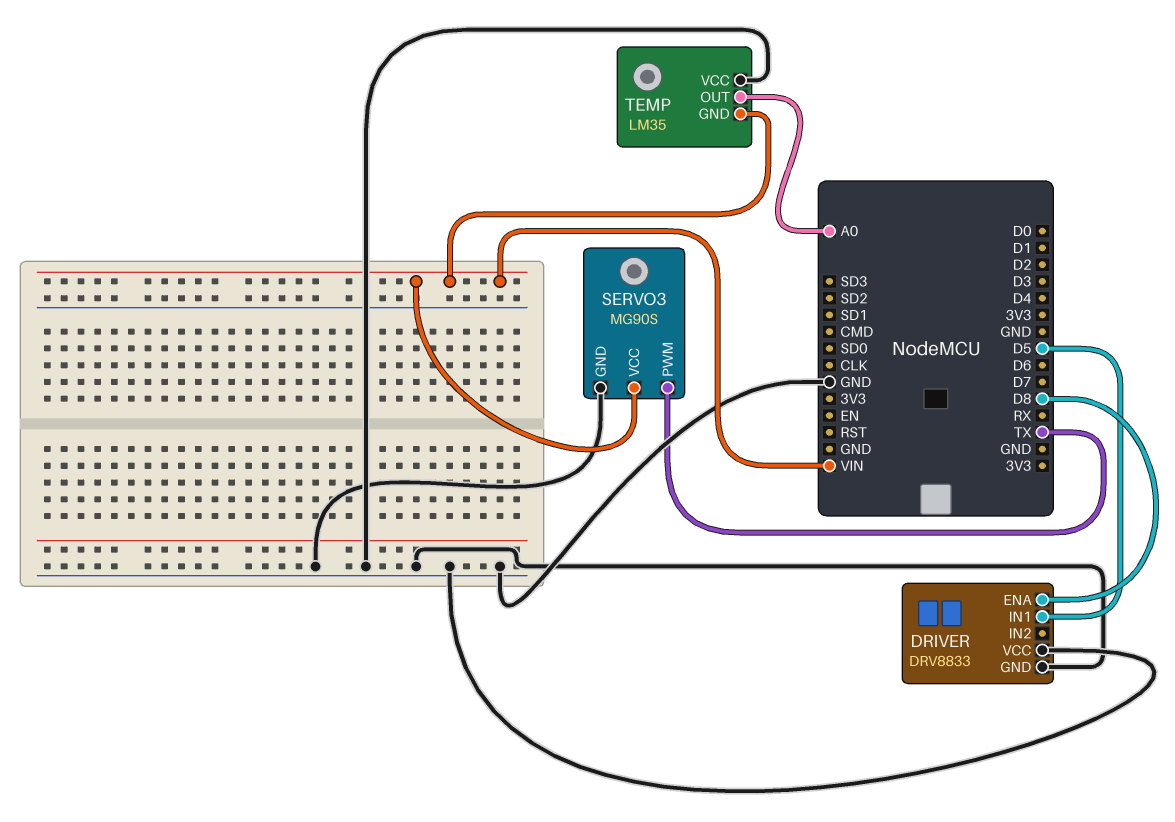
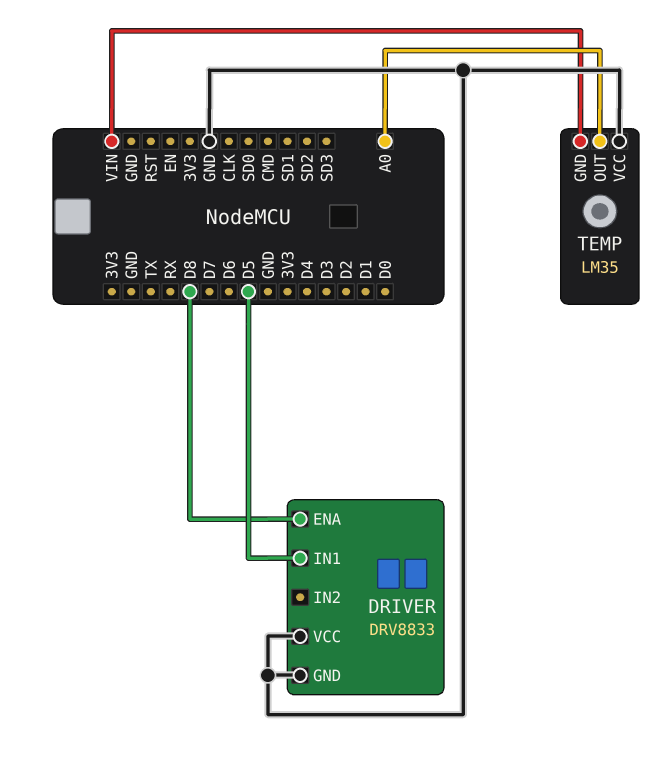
SERVO3: MG90S -> none
SERVO3 pin GND: GND -> none
SERVO3 pin PWM: TX -> none
SERVO3 pin VCC: VIN -> none

